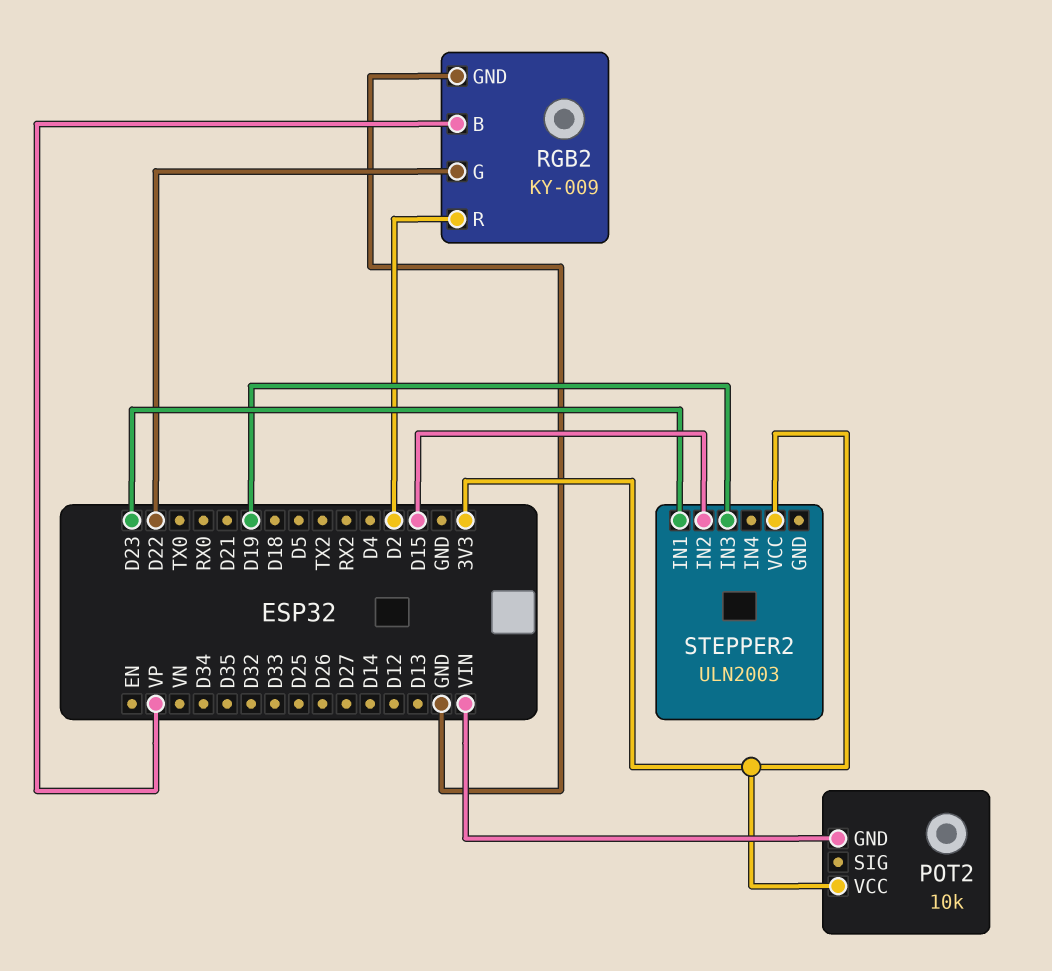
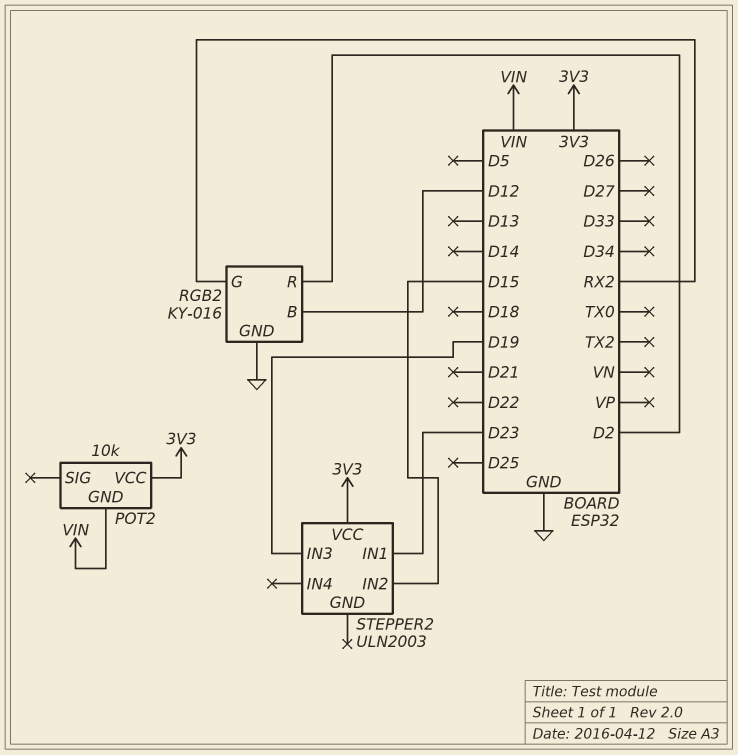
RGB2: KY-009 -> KY-016
RGB2 pin B: VP -> D12
RGB2 pin G: D22 -> RX2

